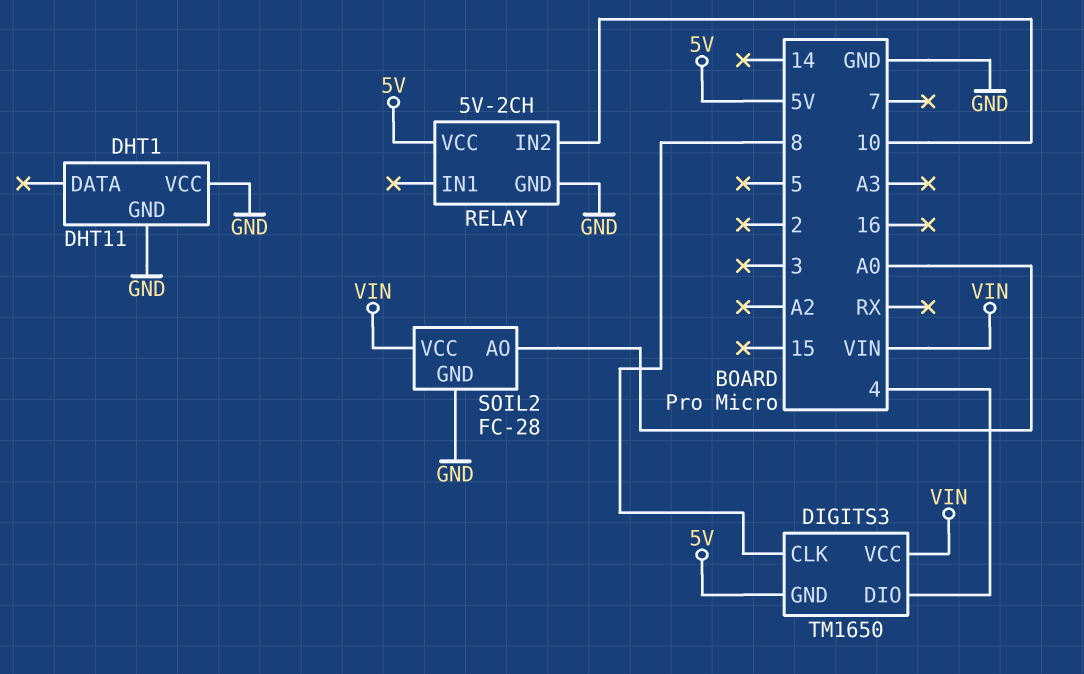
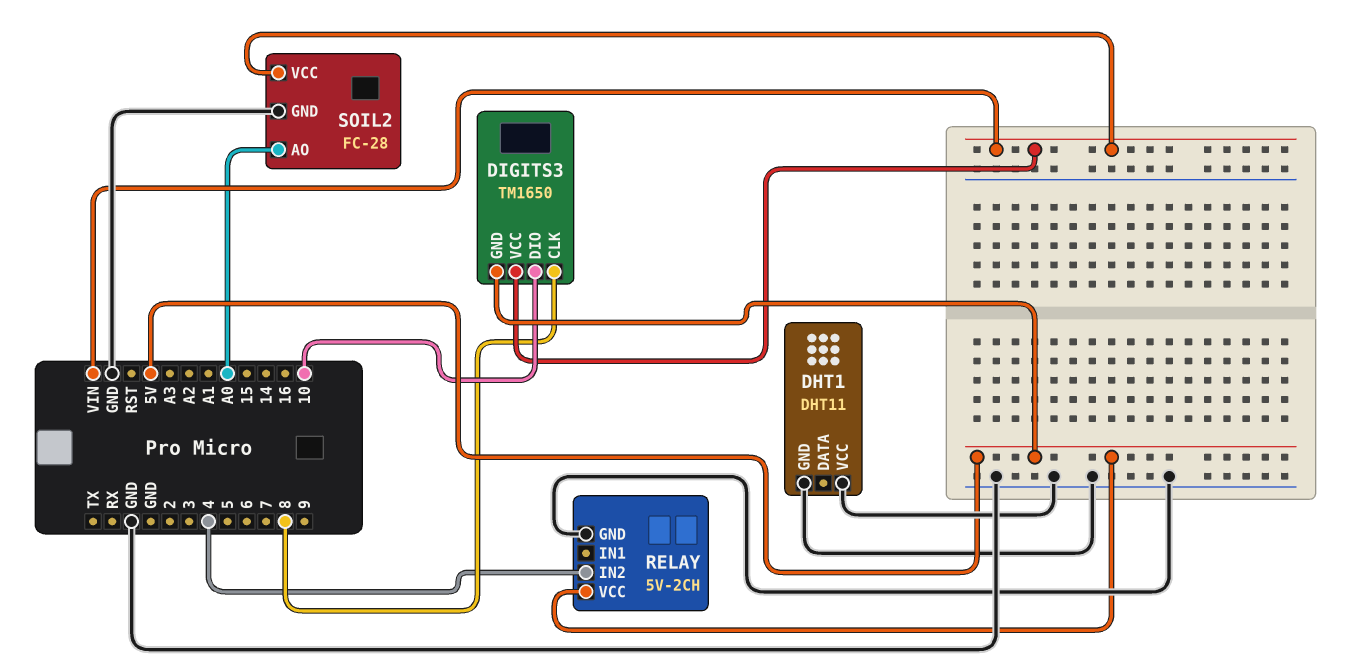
DIGITS3 pin DIO: 4 -> 10
RELAY pin IN2: 10 -> 4

